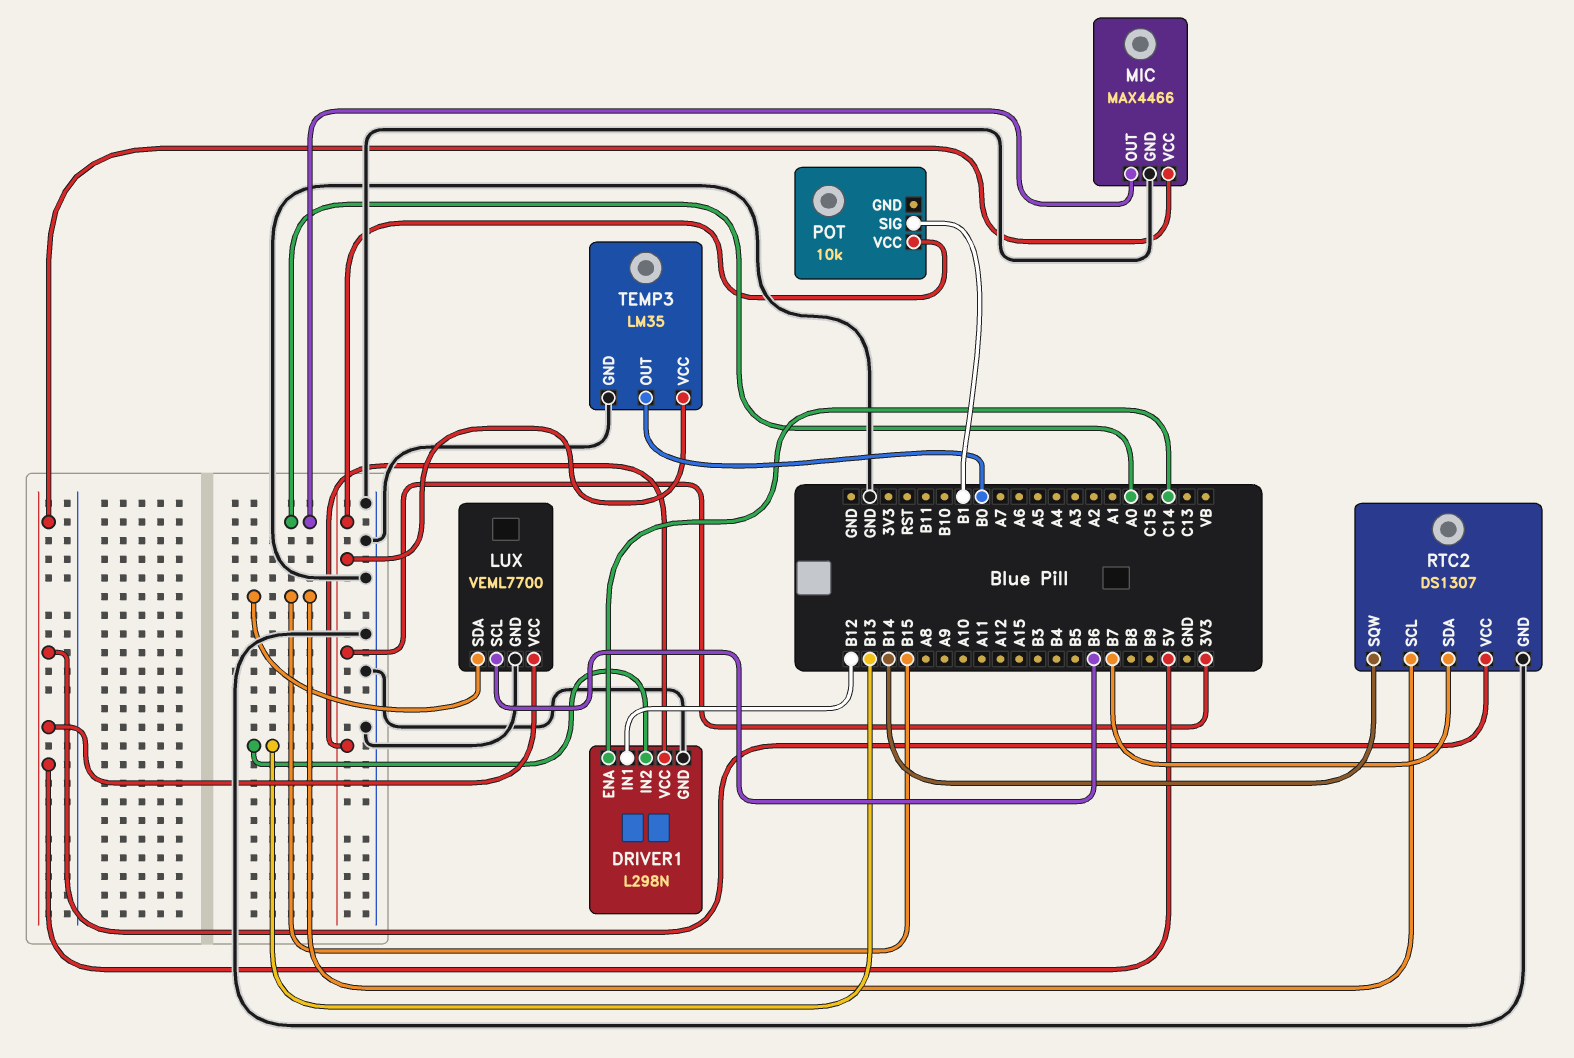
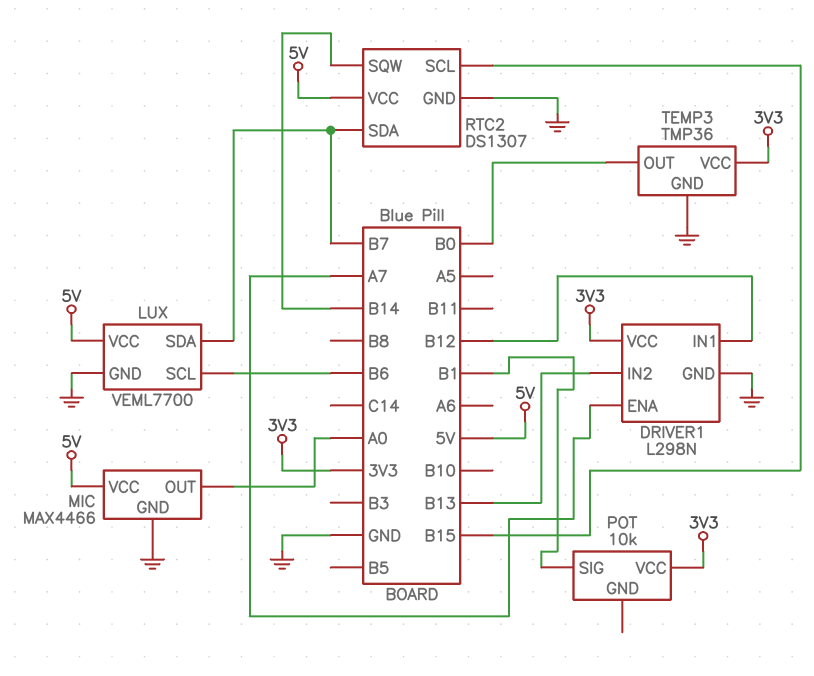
DRIVER1 pin ENA: C14 -> A7
LUX pin SDA: B15 -> B7
TEMP3: LM35 -> TMP36

